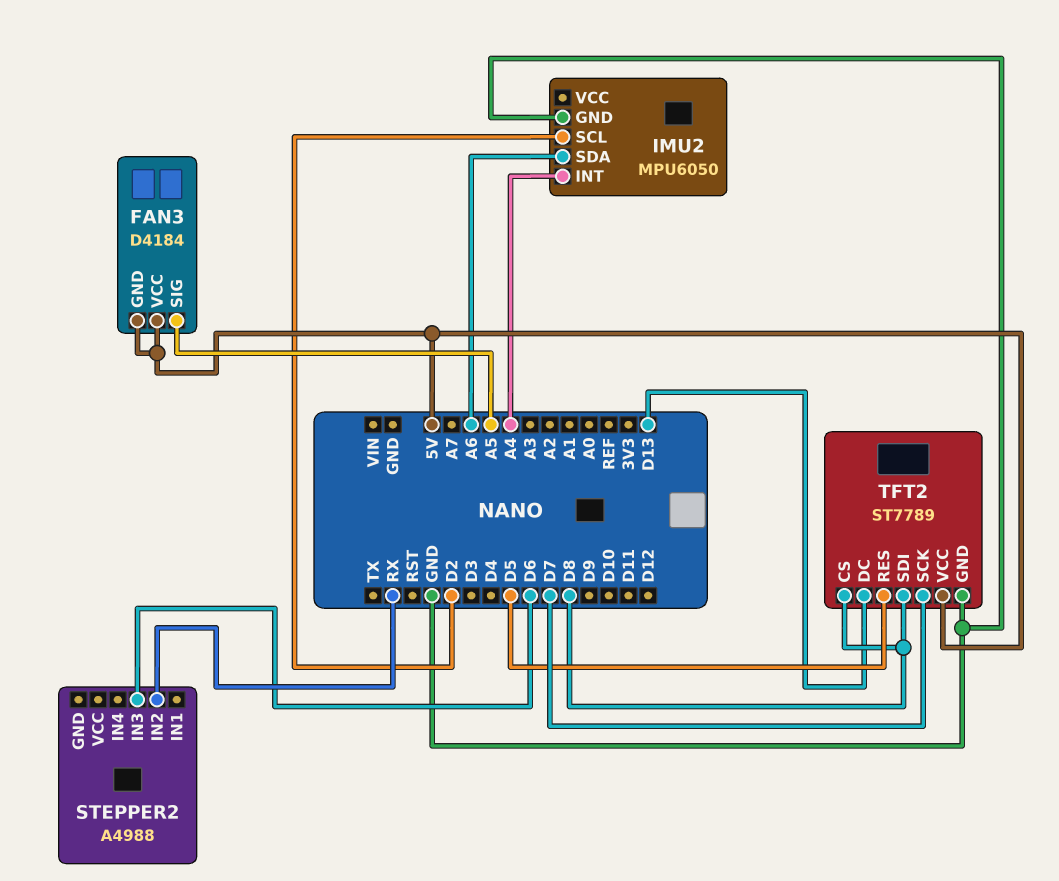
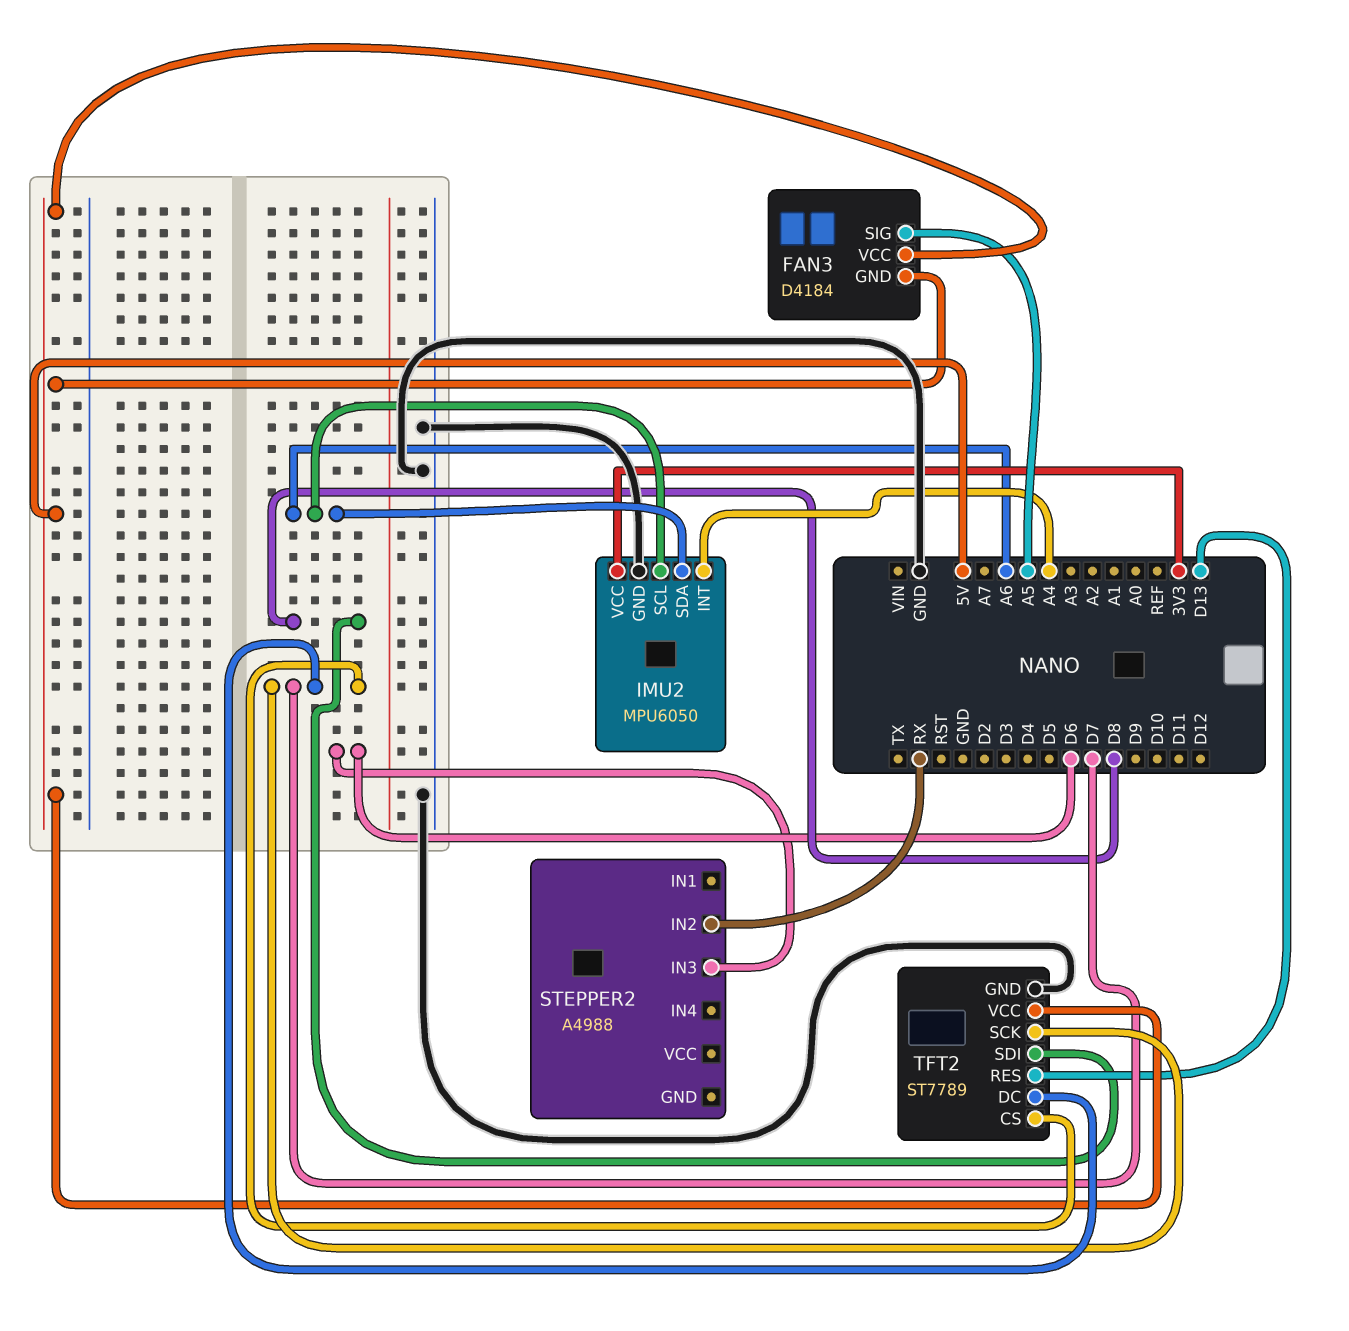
IMU2 pin SCL: D2 -> A6
IMU2 pin VCC: none -> 3V3
TFT2 pin CS: D8 -> D7
TFT2 pin DC: D13 -> D7
TFT2 pin RES: D5 -> D13

